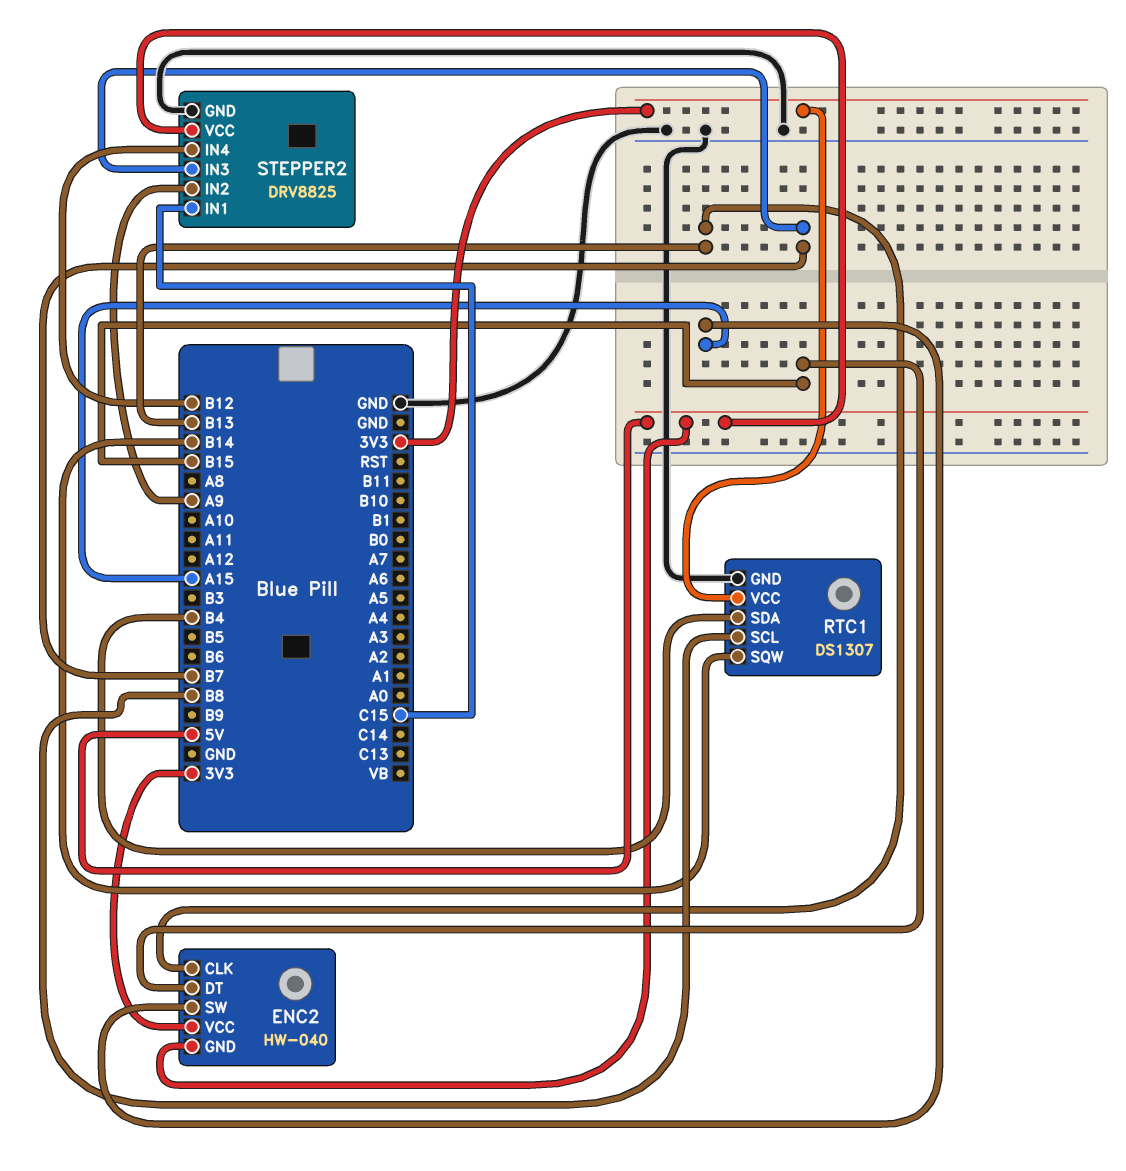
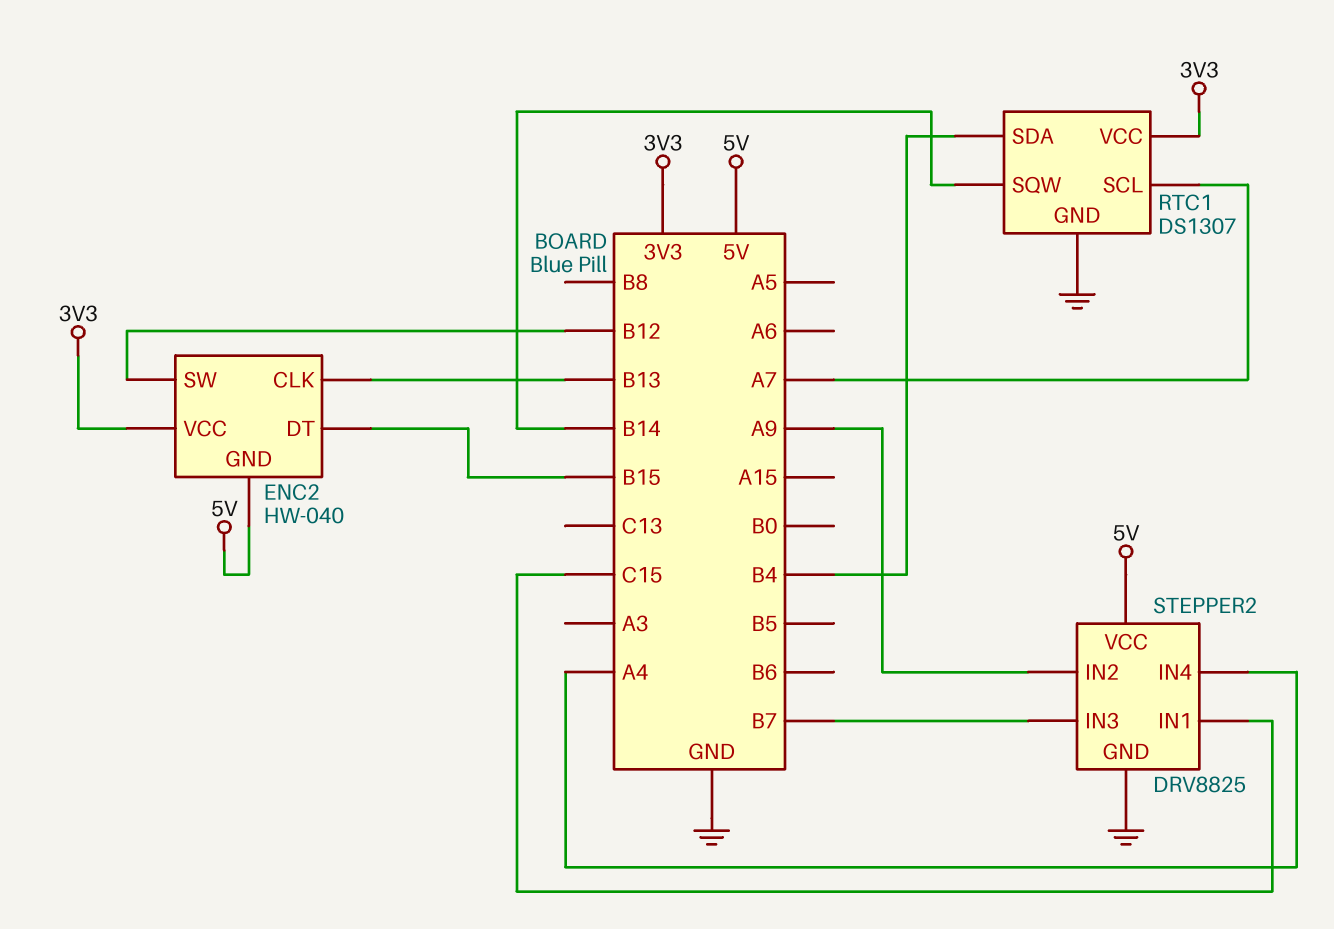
ENC2 pin SW: A15 -> B12
RTC1 pin SCL: B8 -> A7
STEPPER2 pin IN4: B12 -> A4

